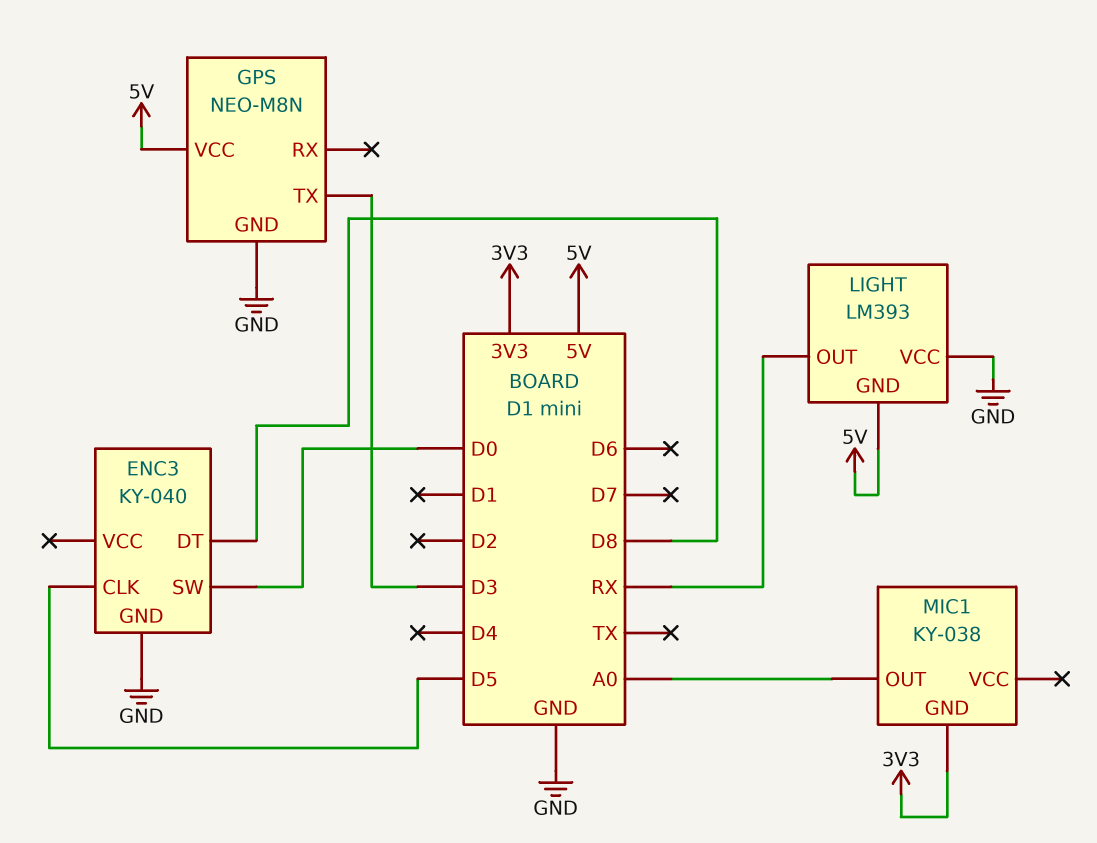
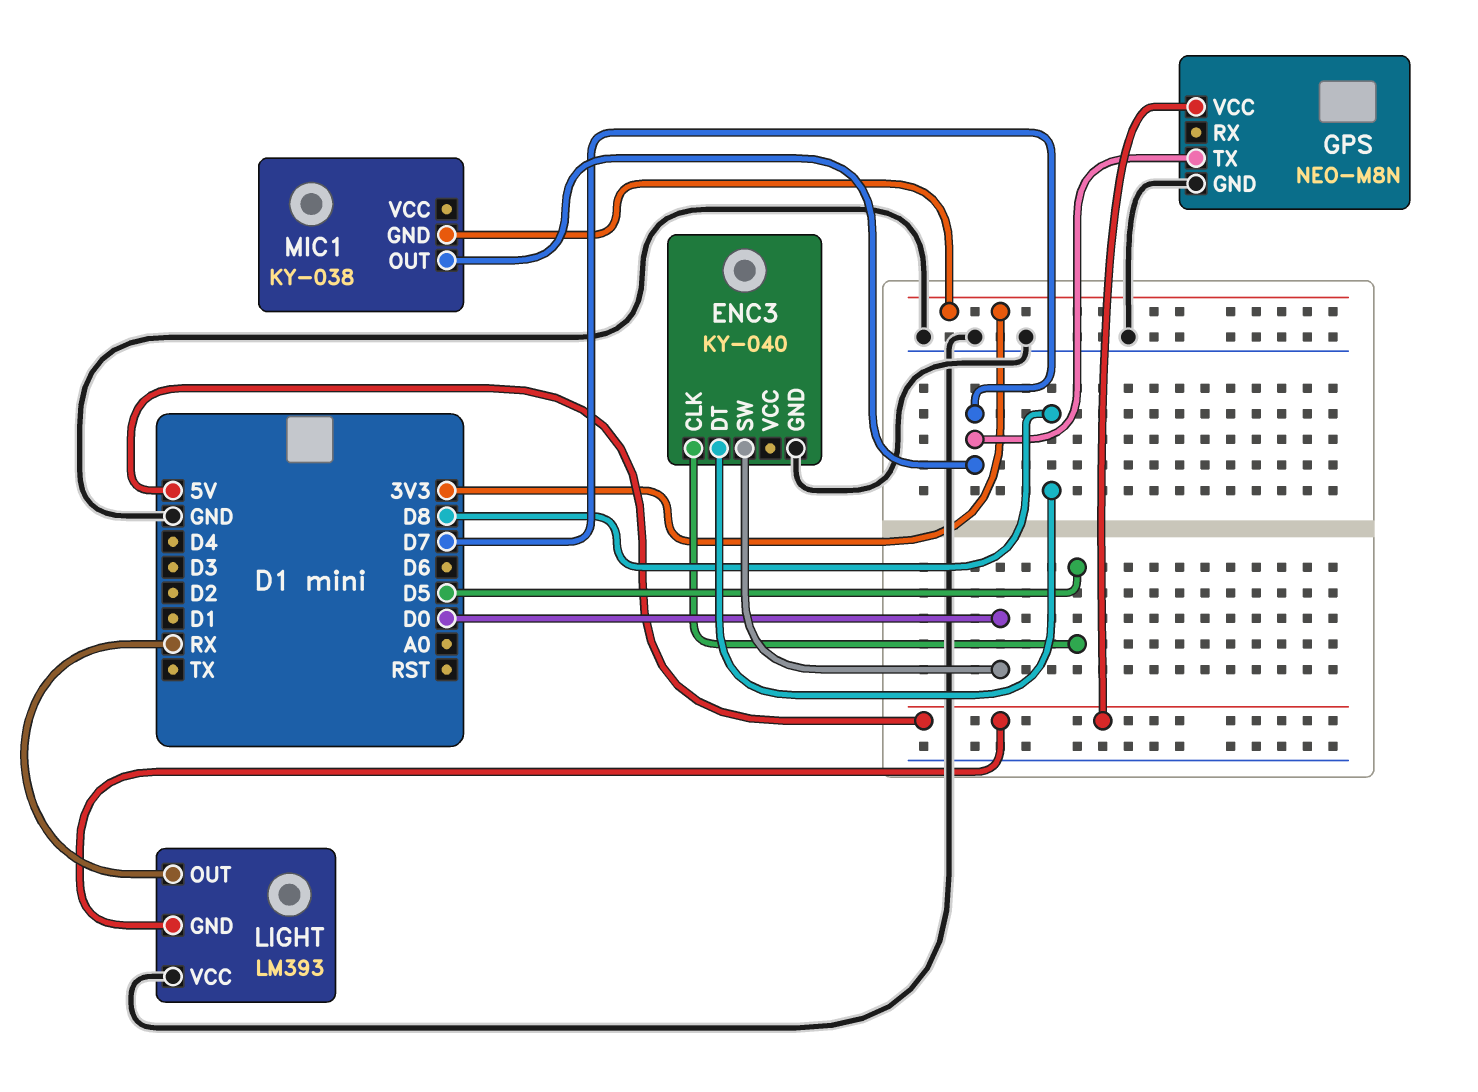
GPS pin TX: D3 -> D7
MIC1 pin OUT: A0 -> D7

